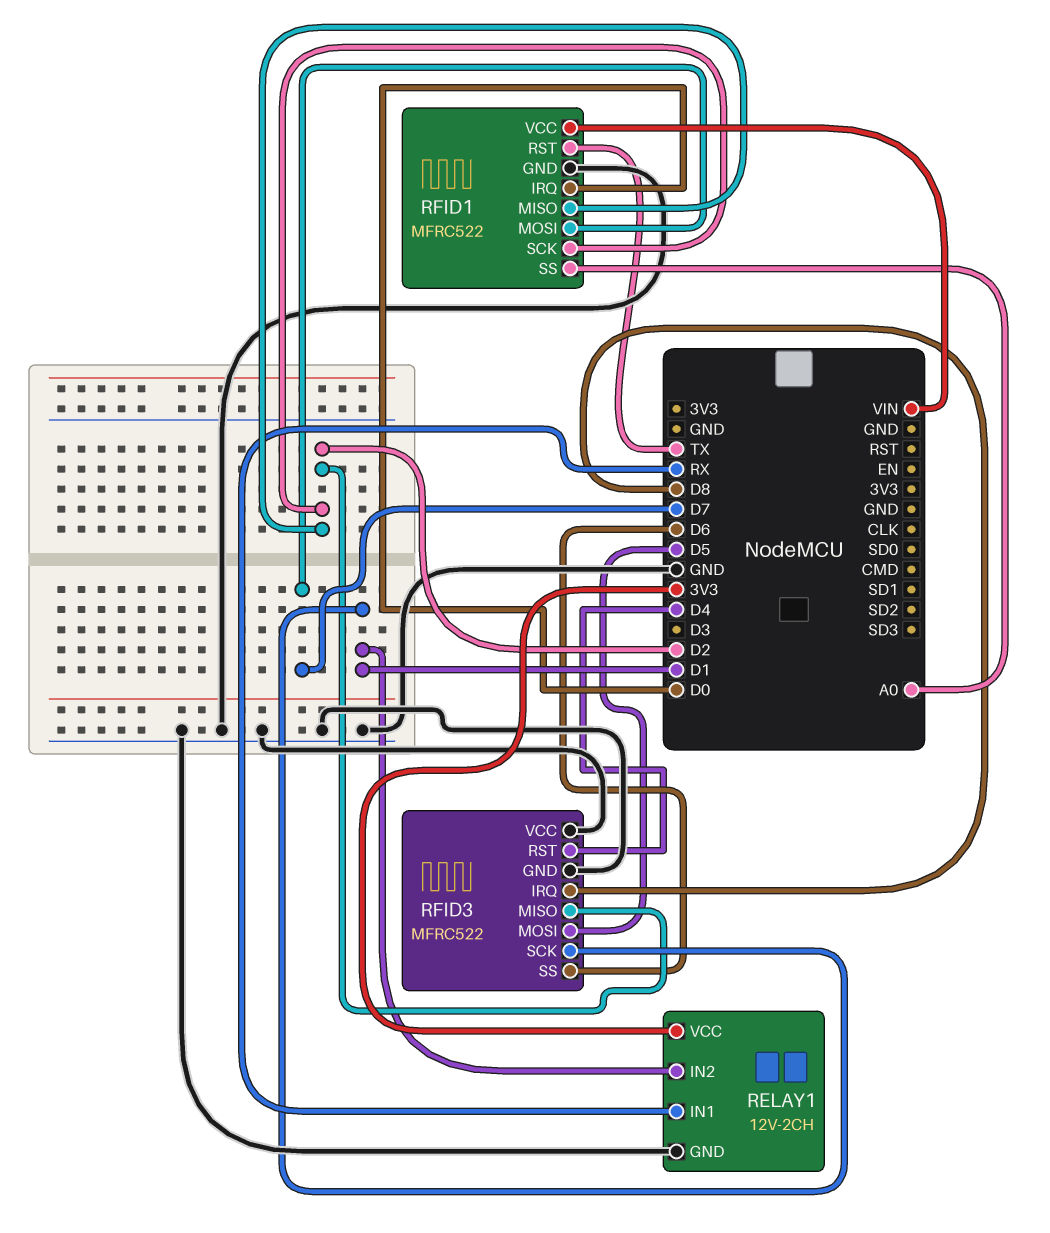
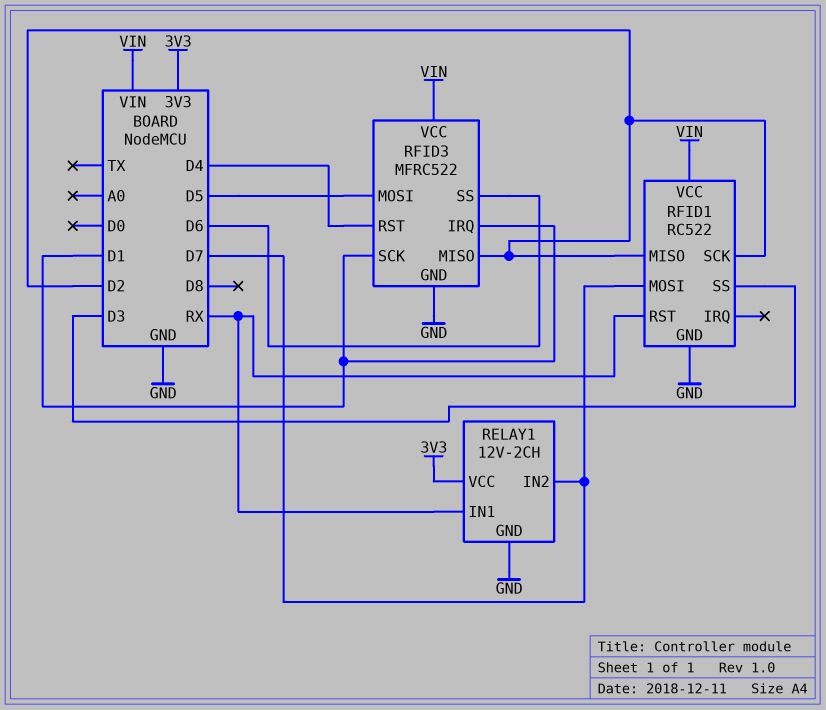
RELAY1 pin IN2: D1 -> D7
RFID1: MFRC522 -> RC522
RFID1 pin IRQ: D0 -> none
RFID1 pin RST: TX -> RX
RFID1 pin SS: A0 -> D3
RFID3 pin IRQ: D8 -> D1
RFID3 pin VCC: GND -> VIN

